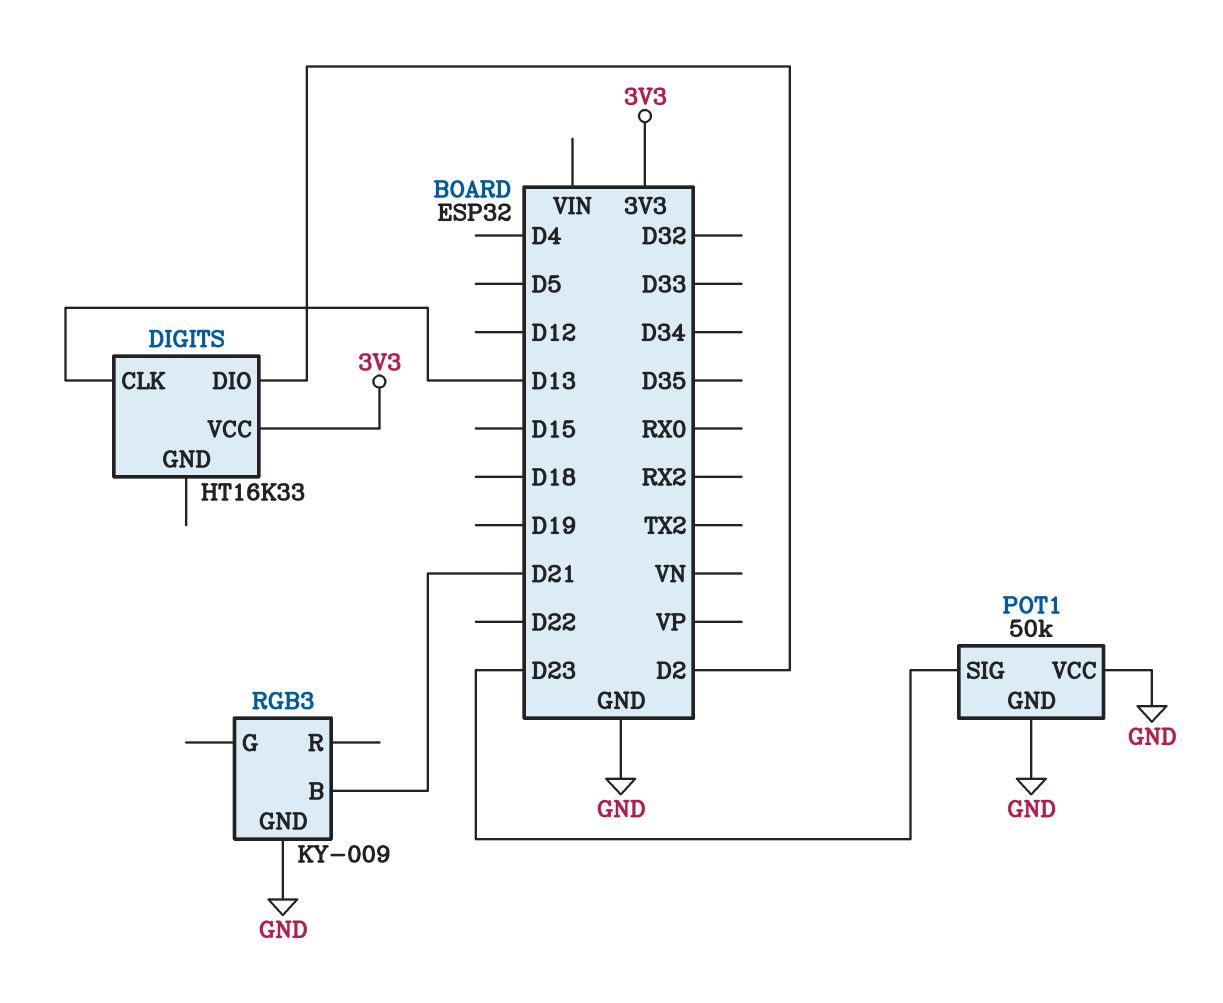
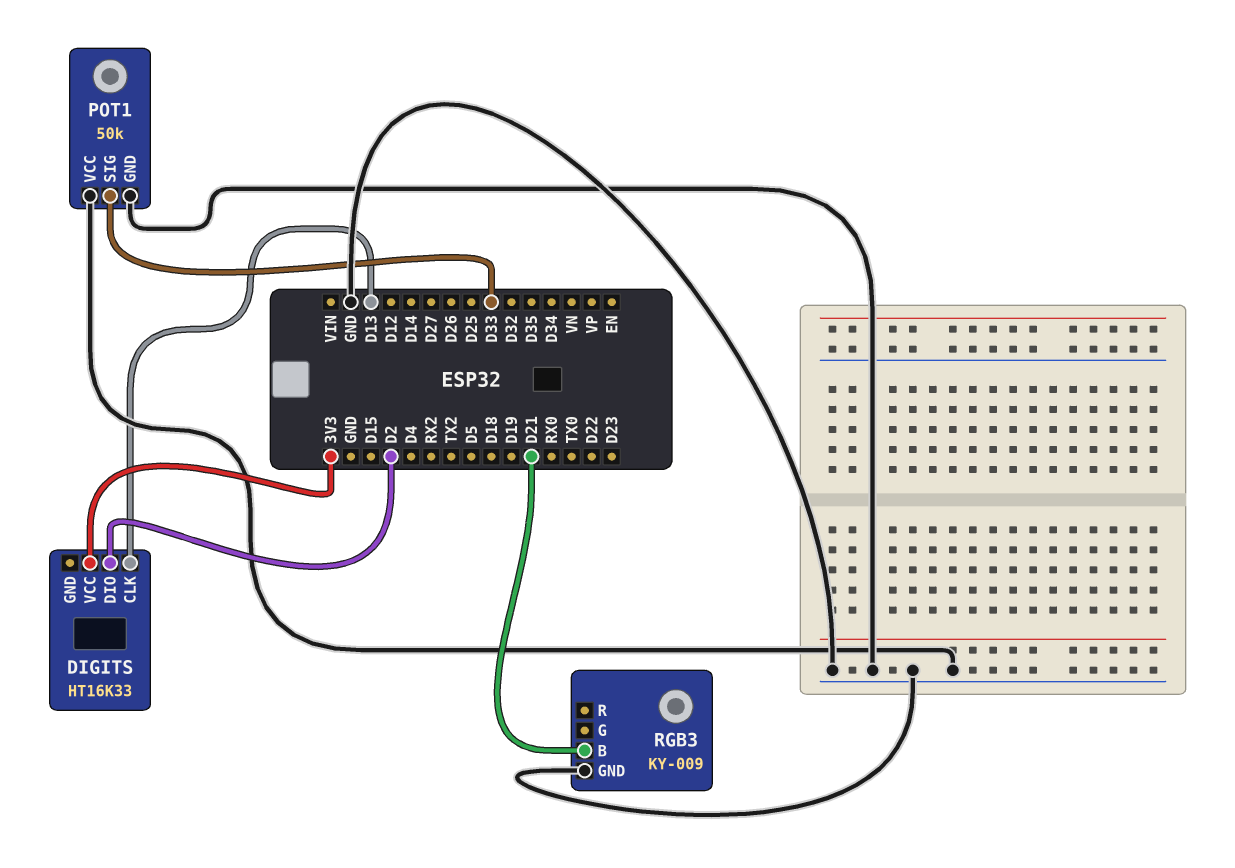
POT1 pin SIG: D23 -> D33

